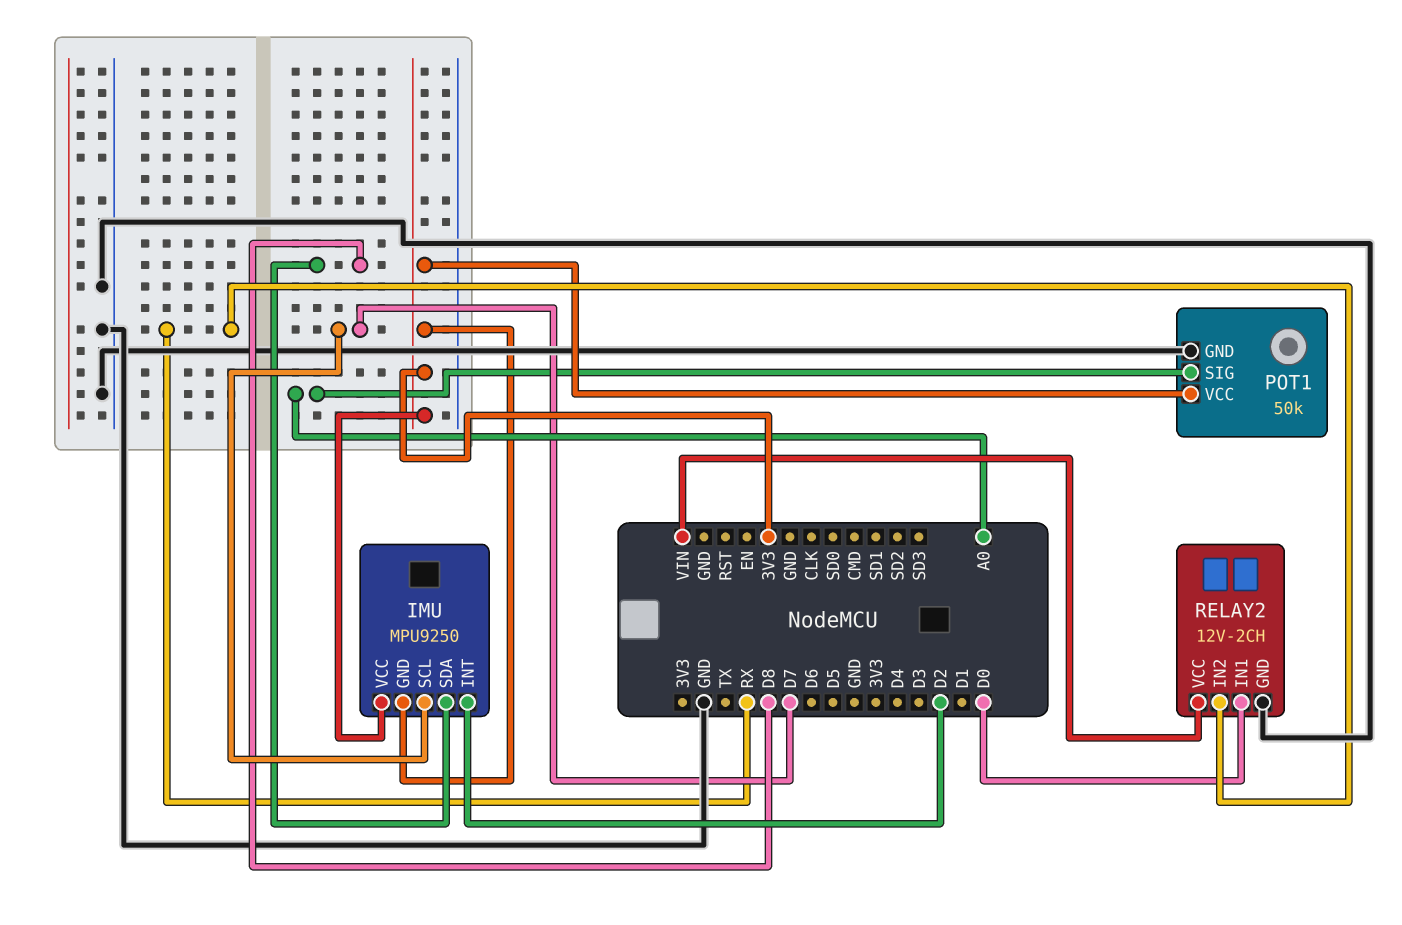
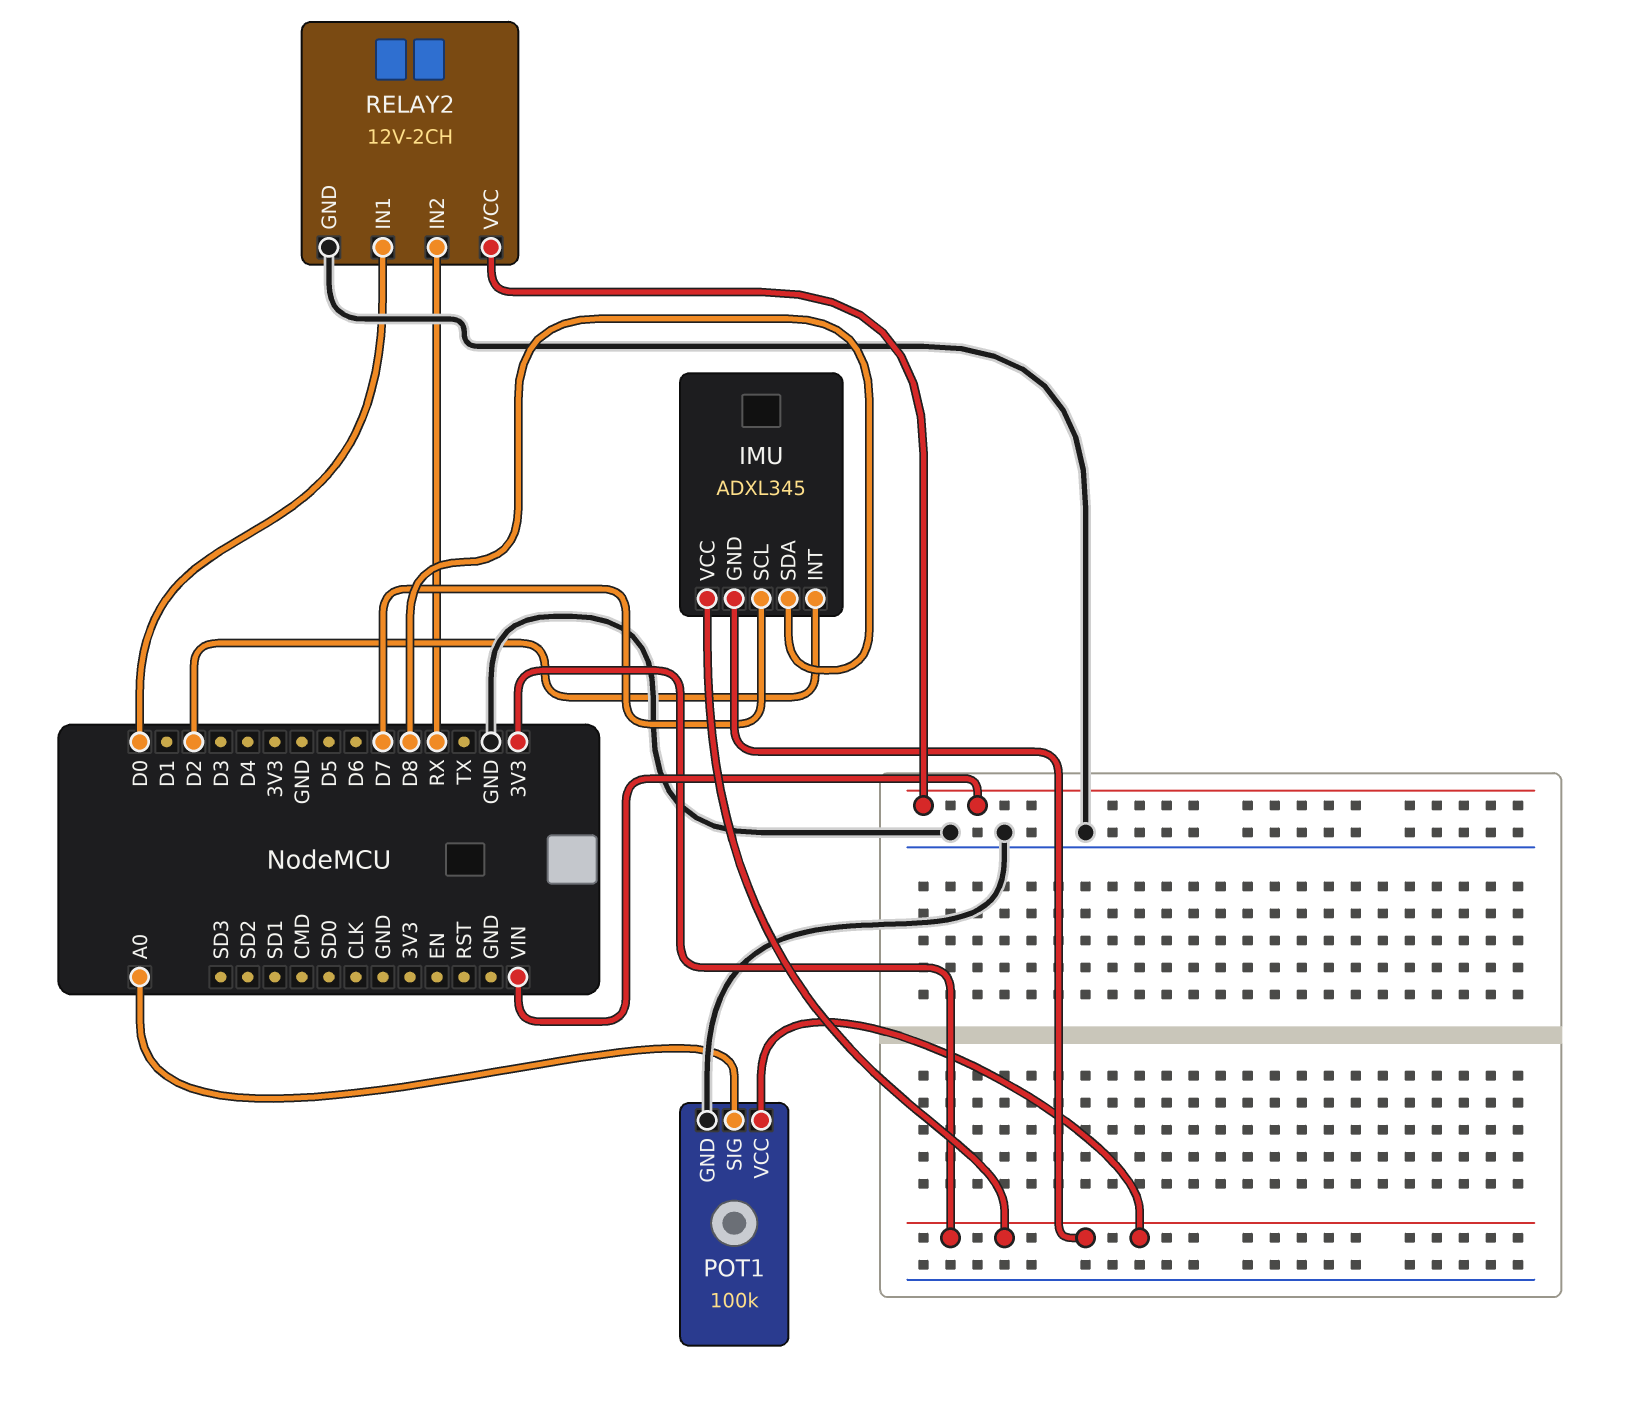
IMU: MPU9250 -> ADXL345
POT1: 50k -> 100k

